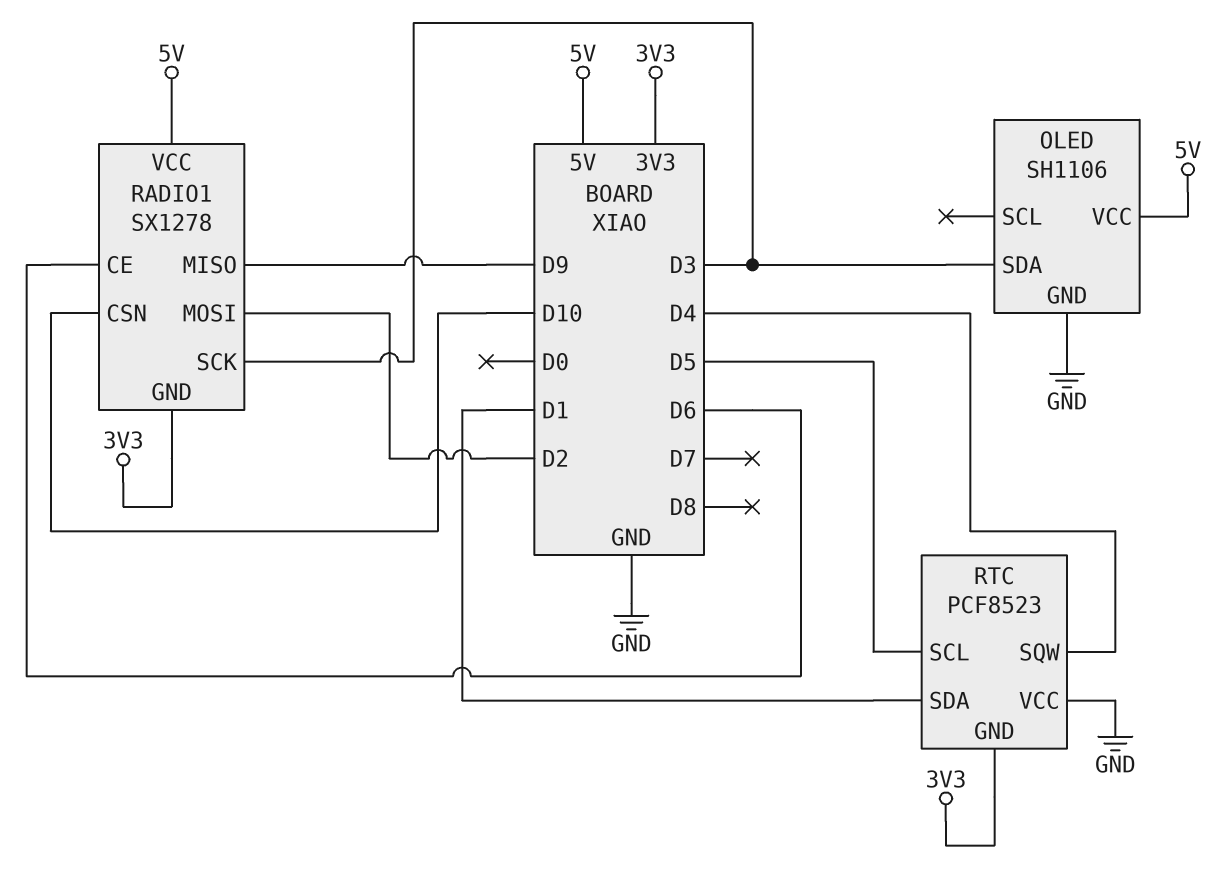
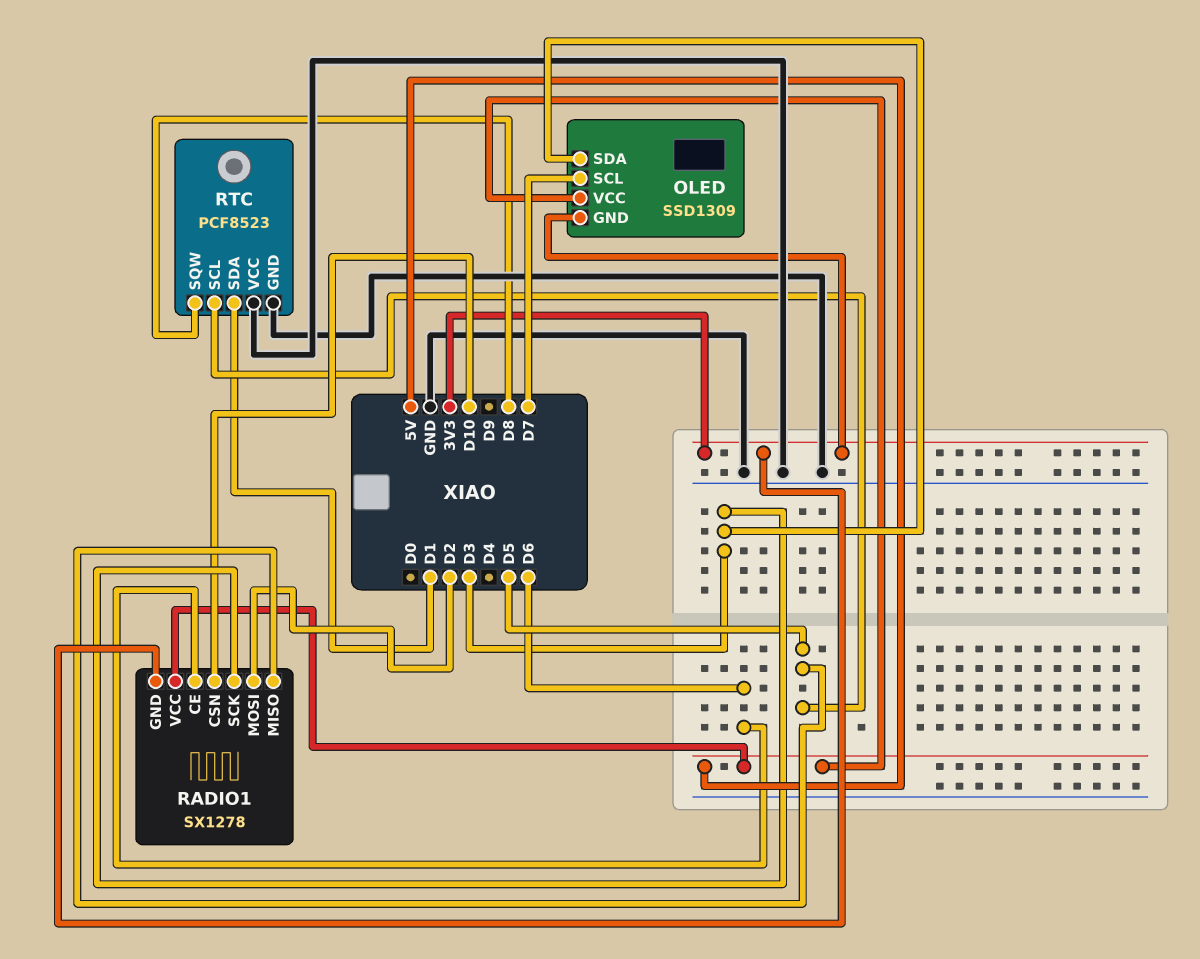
OLED: SH1106 -> SSD1309
OLED pin GND: GND -> 3V3
OLED pin SCL: none -> D7
RADIO1 pin MISO: D9 -> D5
RTC pin GND: 3V3 -> GND
RTC pin SQW: D4 -> D8

